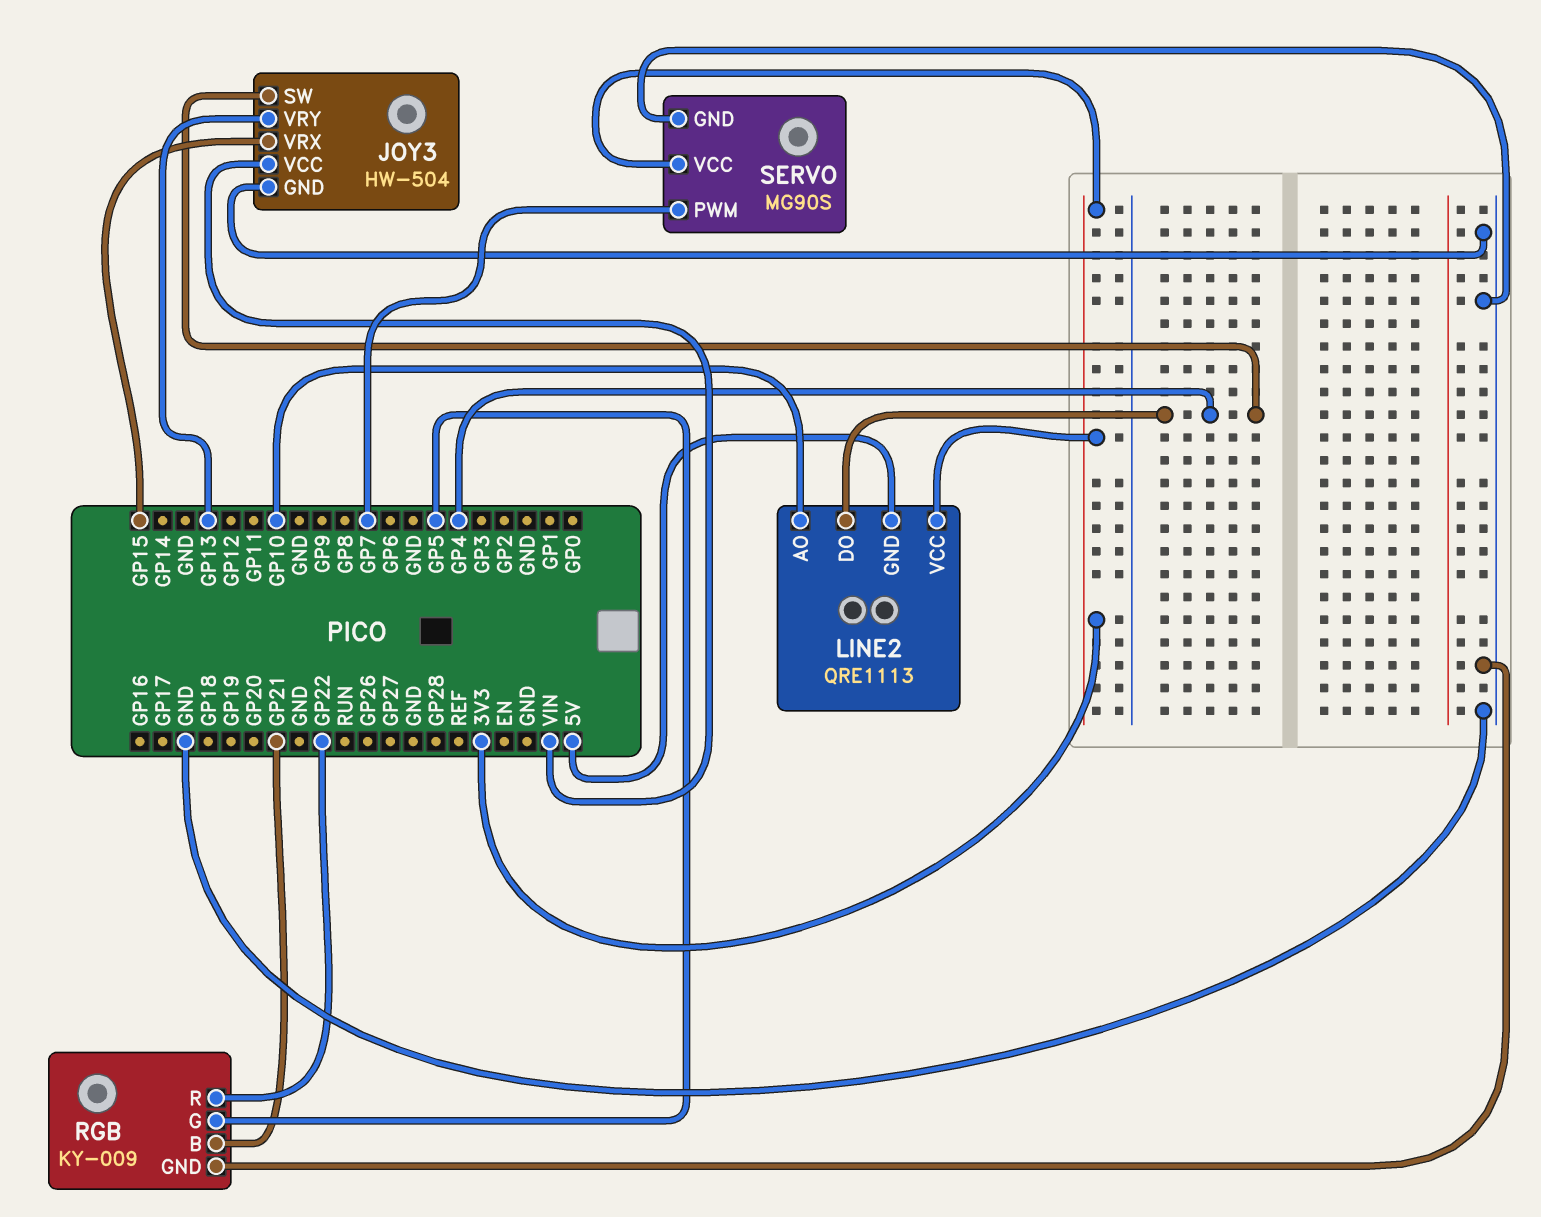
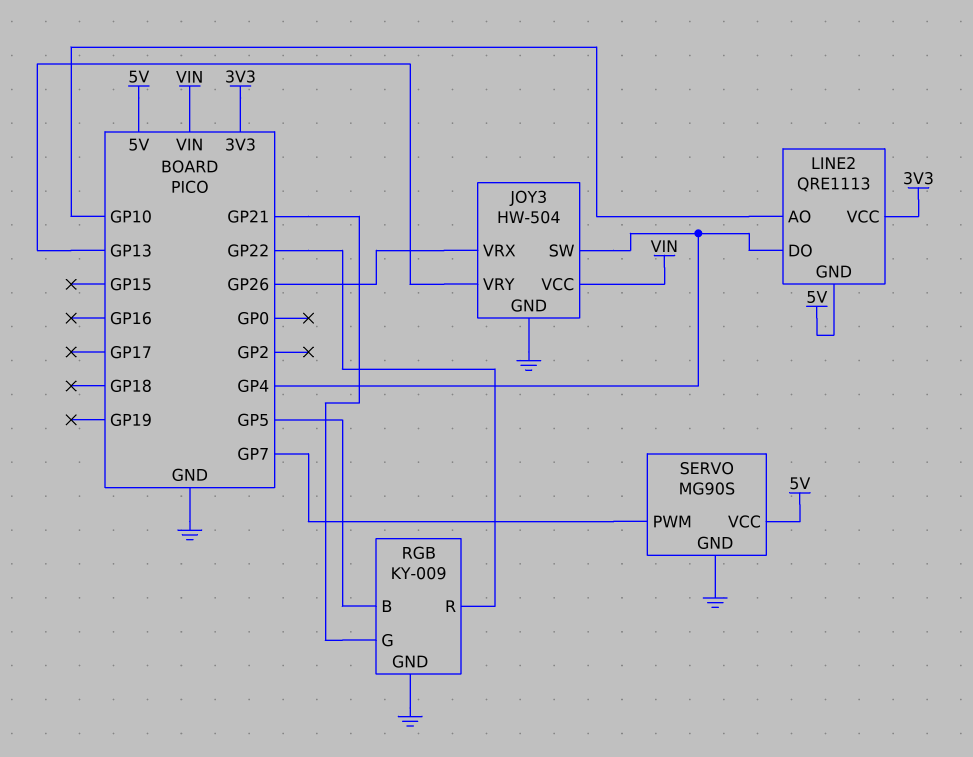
JOY3 pin VRX: GP15 -> GP26
RGB pin B: GP21 -> GP5
RGB pin G: GP5 -> GP21
SERVO pin VCC: 3V3 -> 5V

